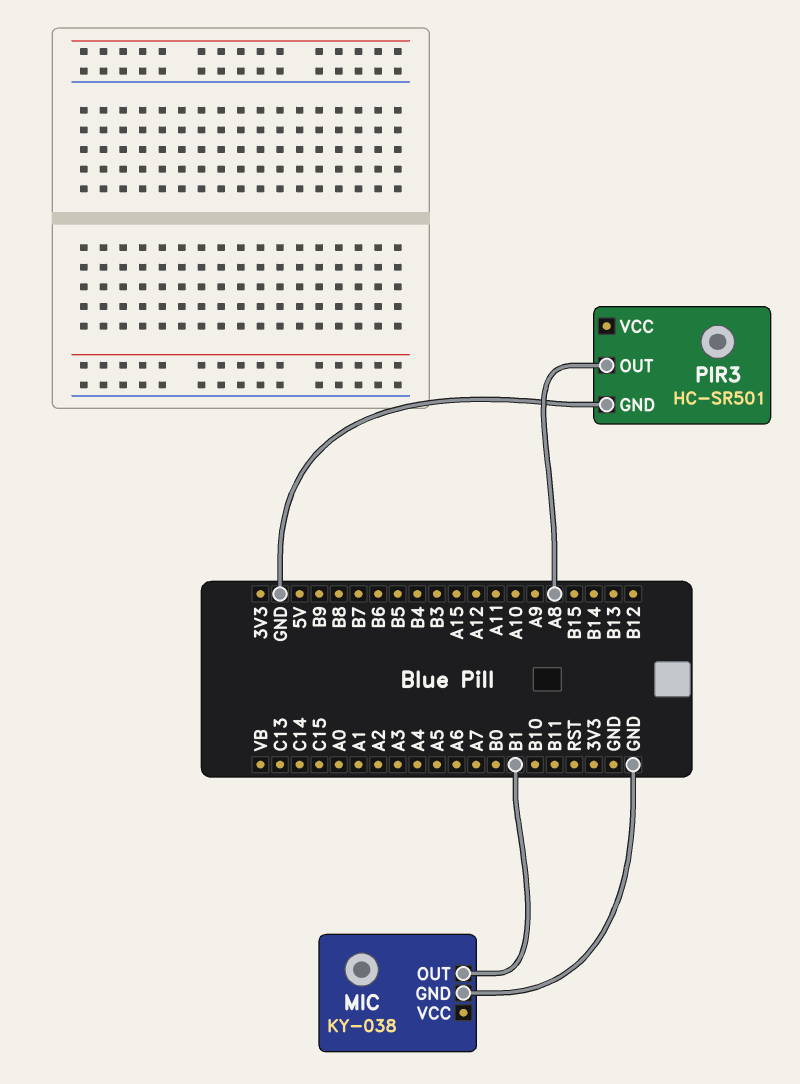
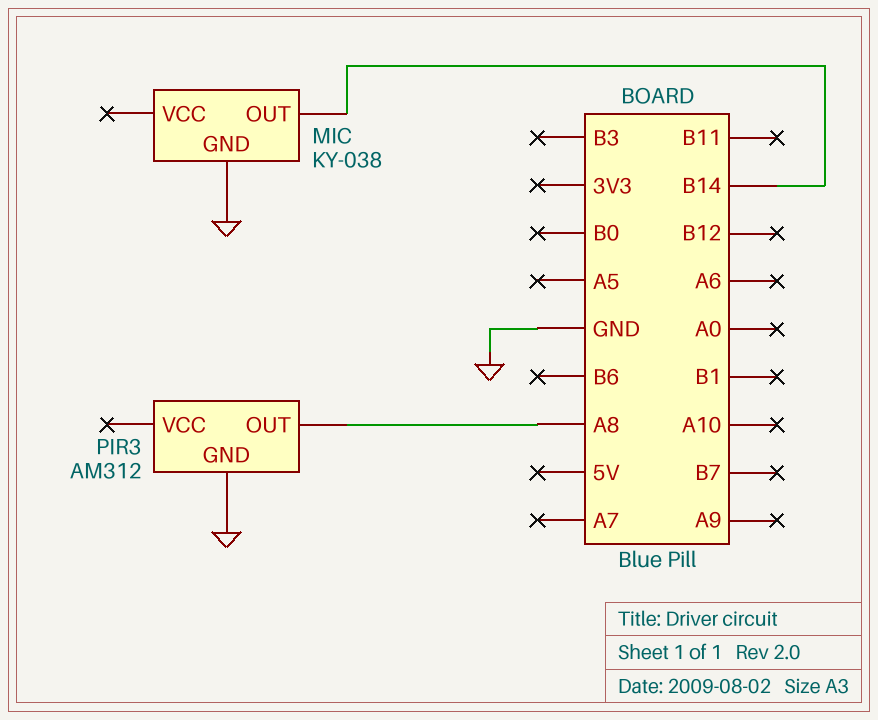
MIC pin OUT: B1 -> B14
PIR3: HC-SR501 -> AM312

